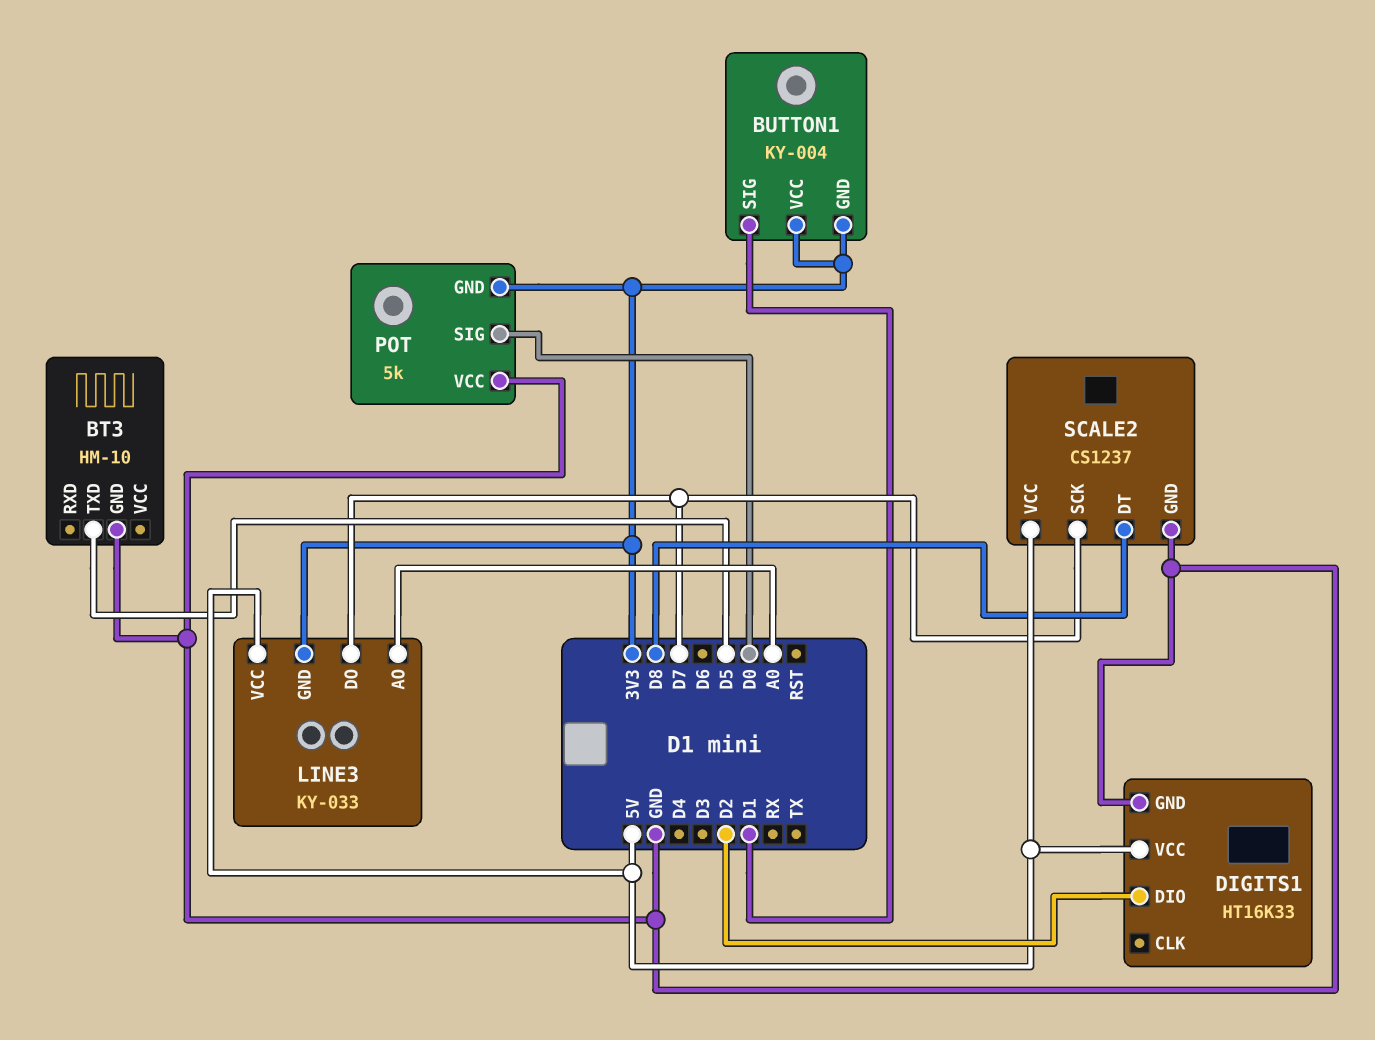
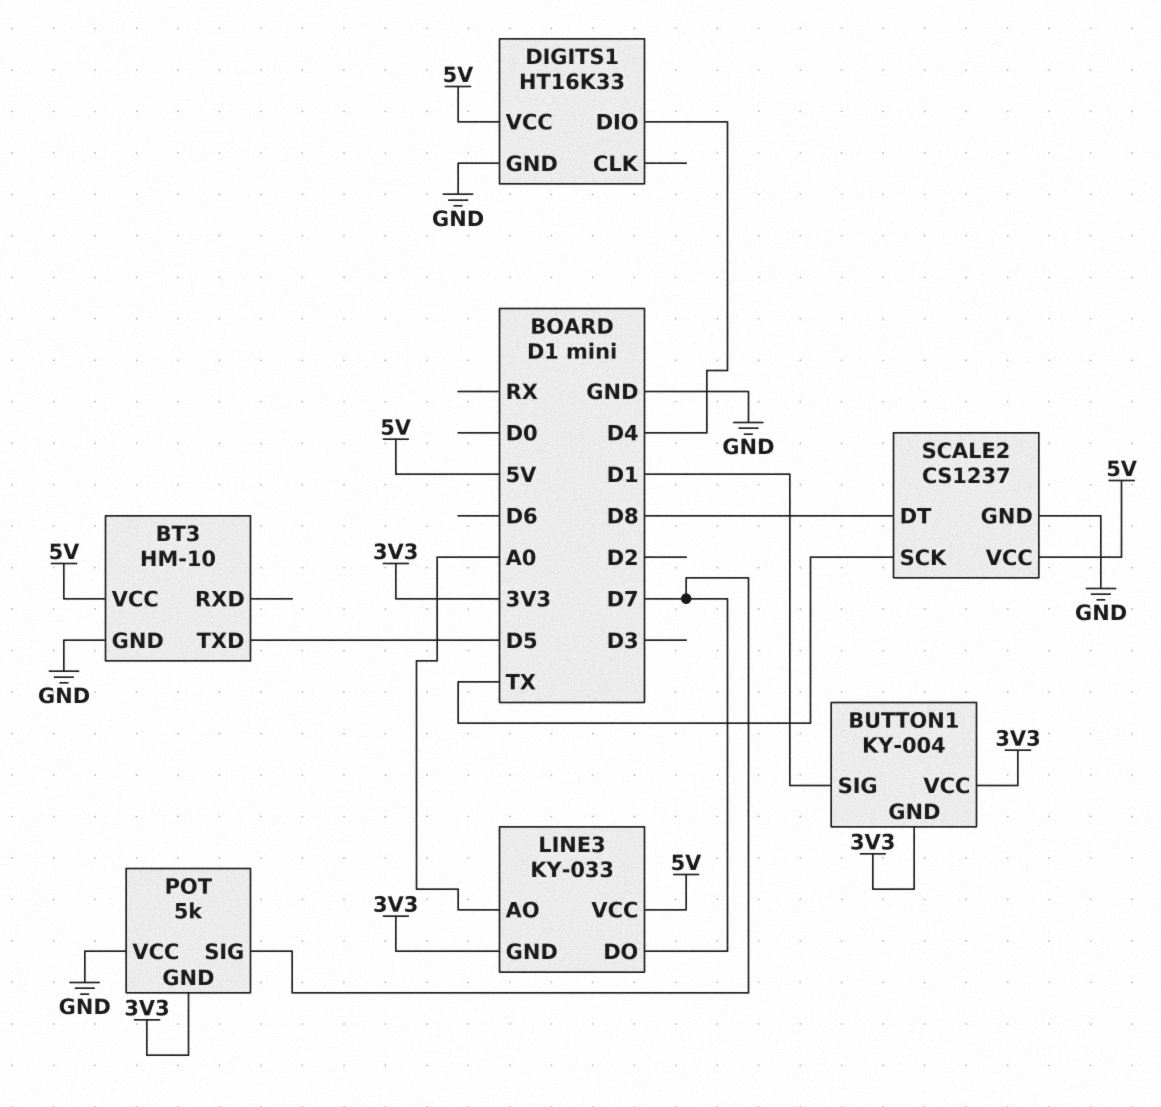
BT3 pin VCC: none -> 5V
DIGITS1 pin DIO: D2 -> D4
POT pin SIG: D0 -> D7
SCALE2 pin SCK: D7 -> TX

